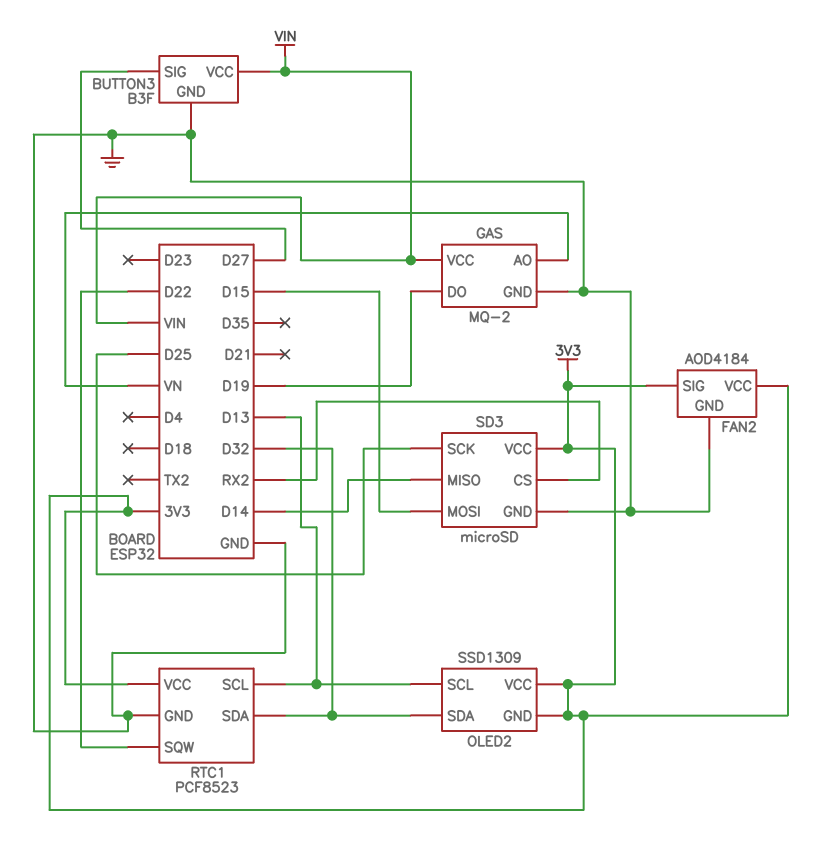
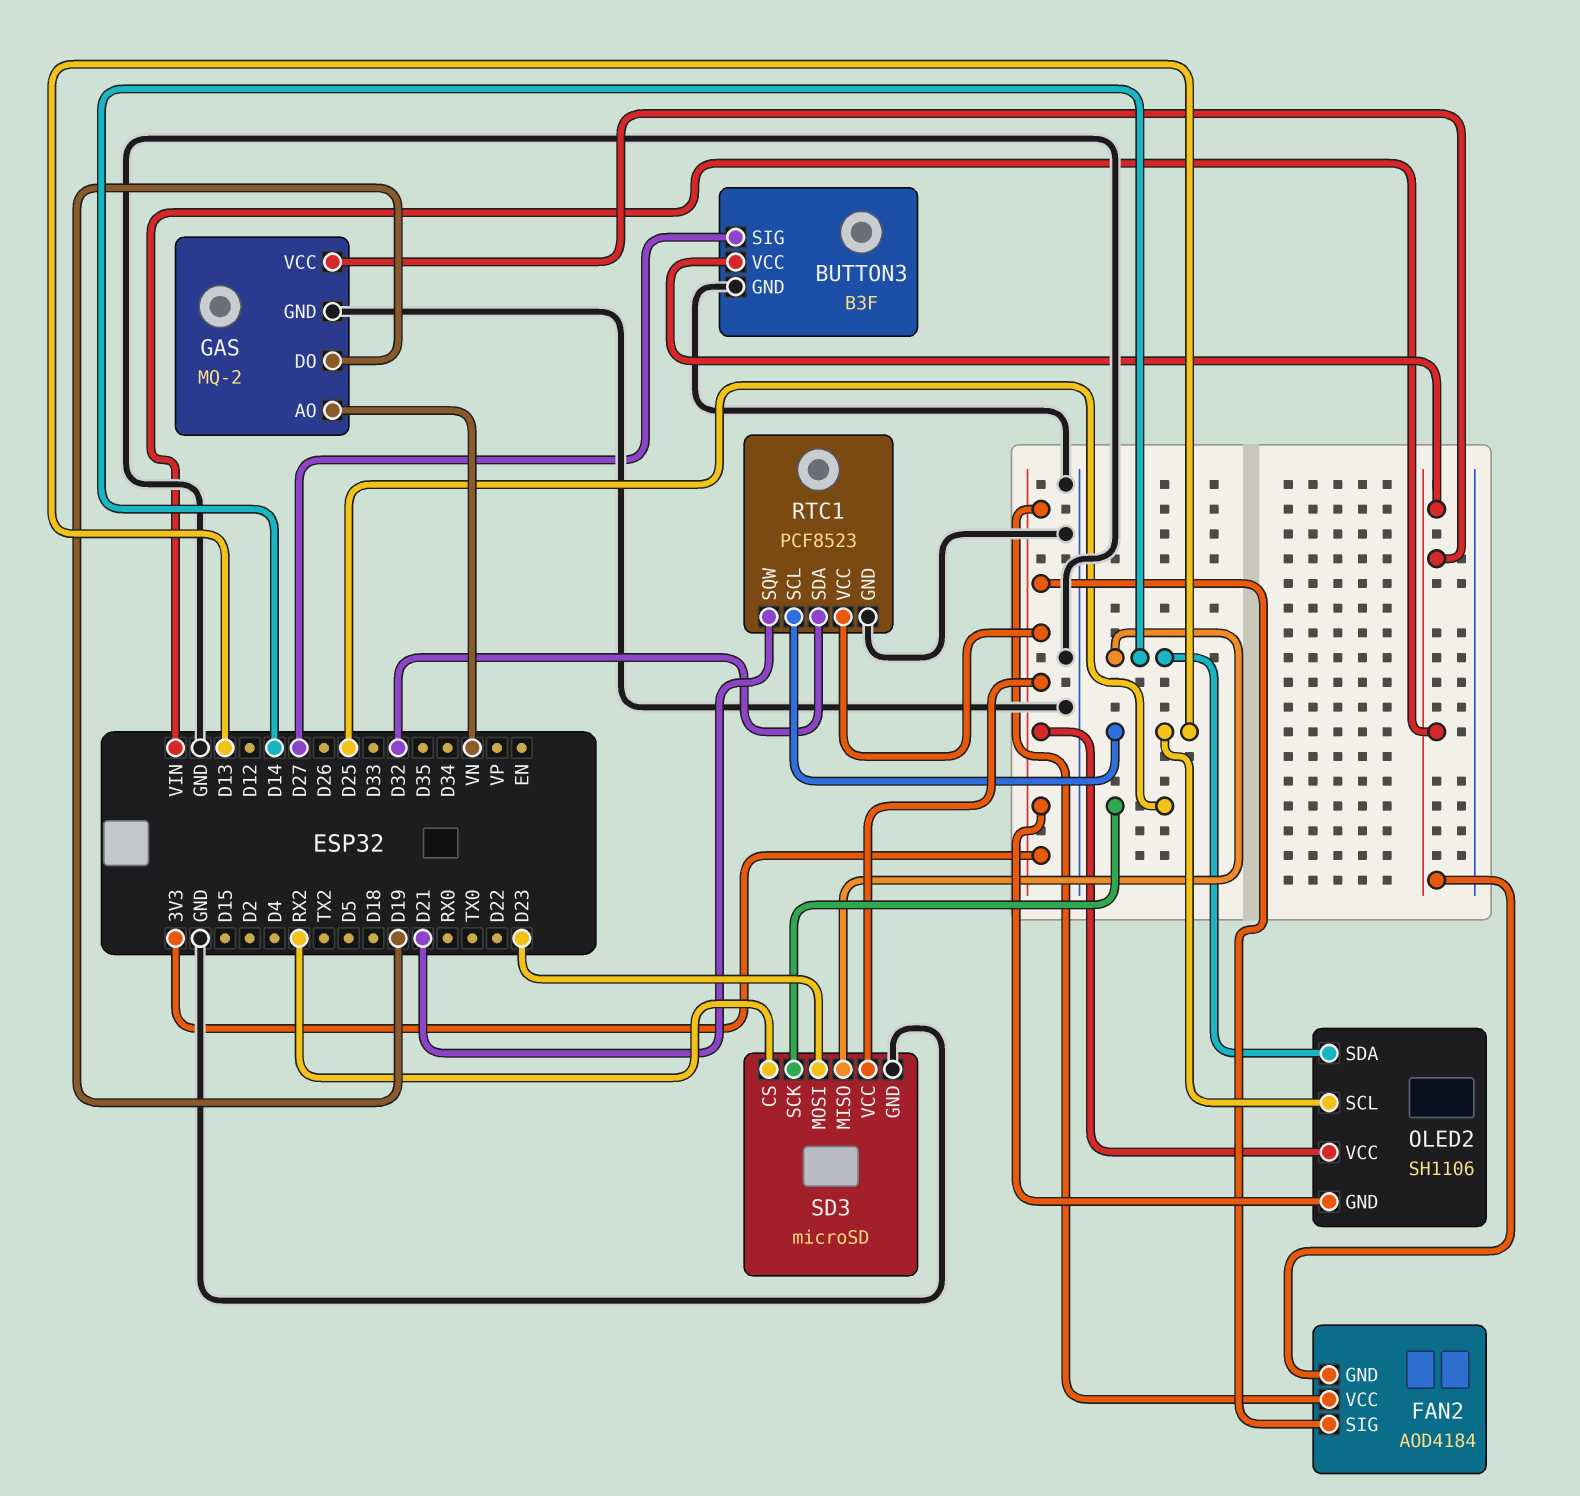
FAN2 pin GND: GND -> VIN
OLED2: SSD1309 -> SH1106
OLED2 pin SDA: D32 -> D14
RTC1 pin SQW: D22 -> D21
SD3 pin MOSI: D15 -> D23

